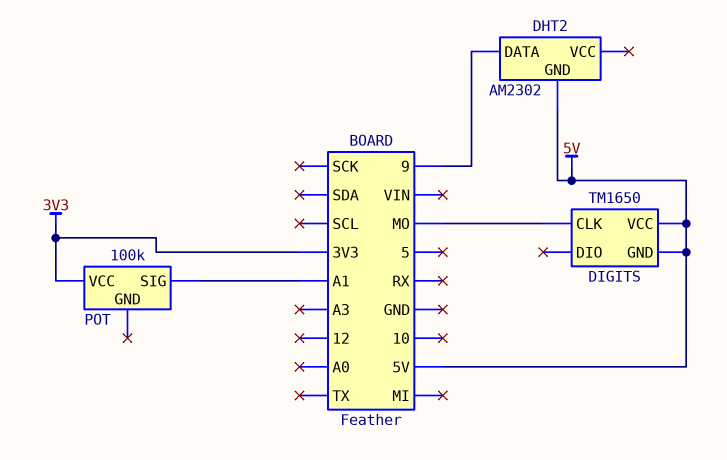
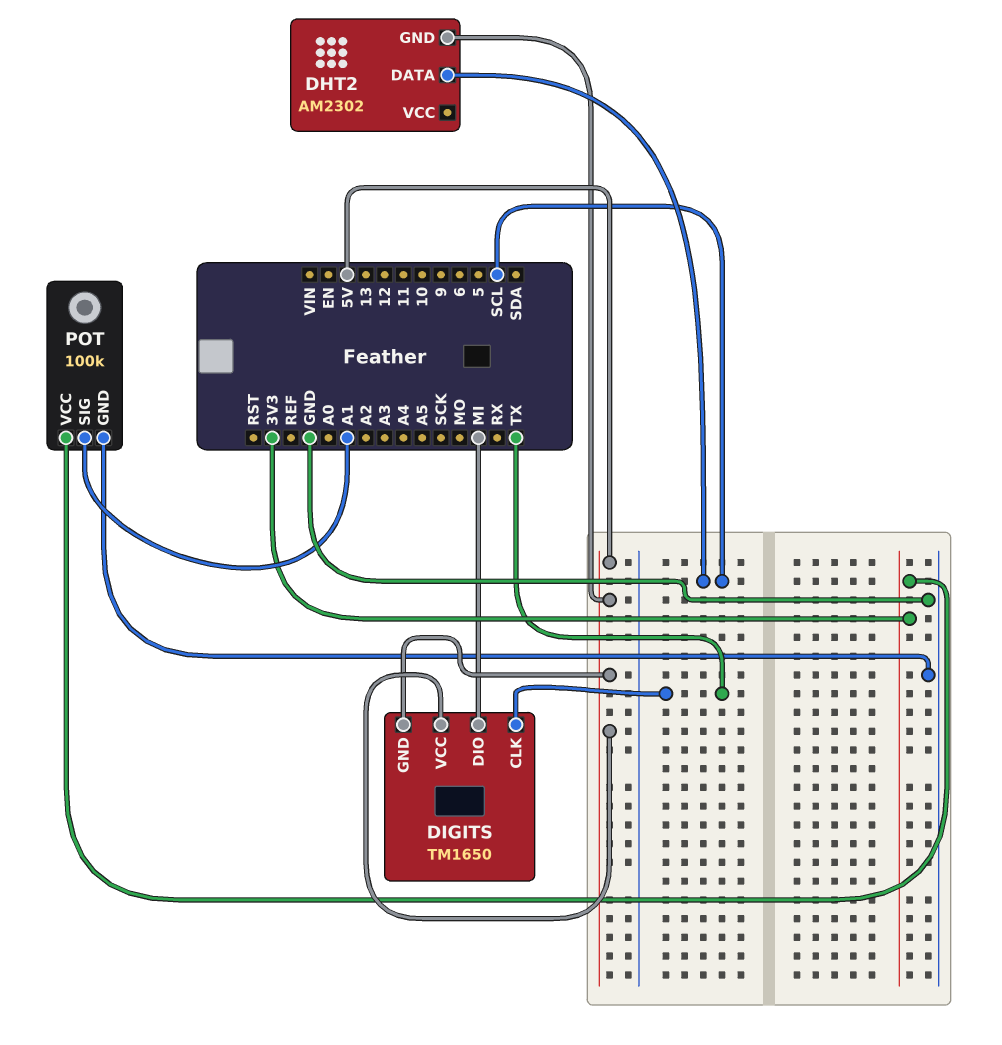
DHT2 pin DATA: 9 -> SCL
DIGITS pin CLK: MO -> TX
DIGITS pin DIO: none -> MI
POT pin GND: none -> GND

